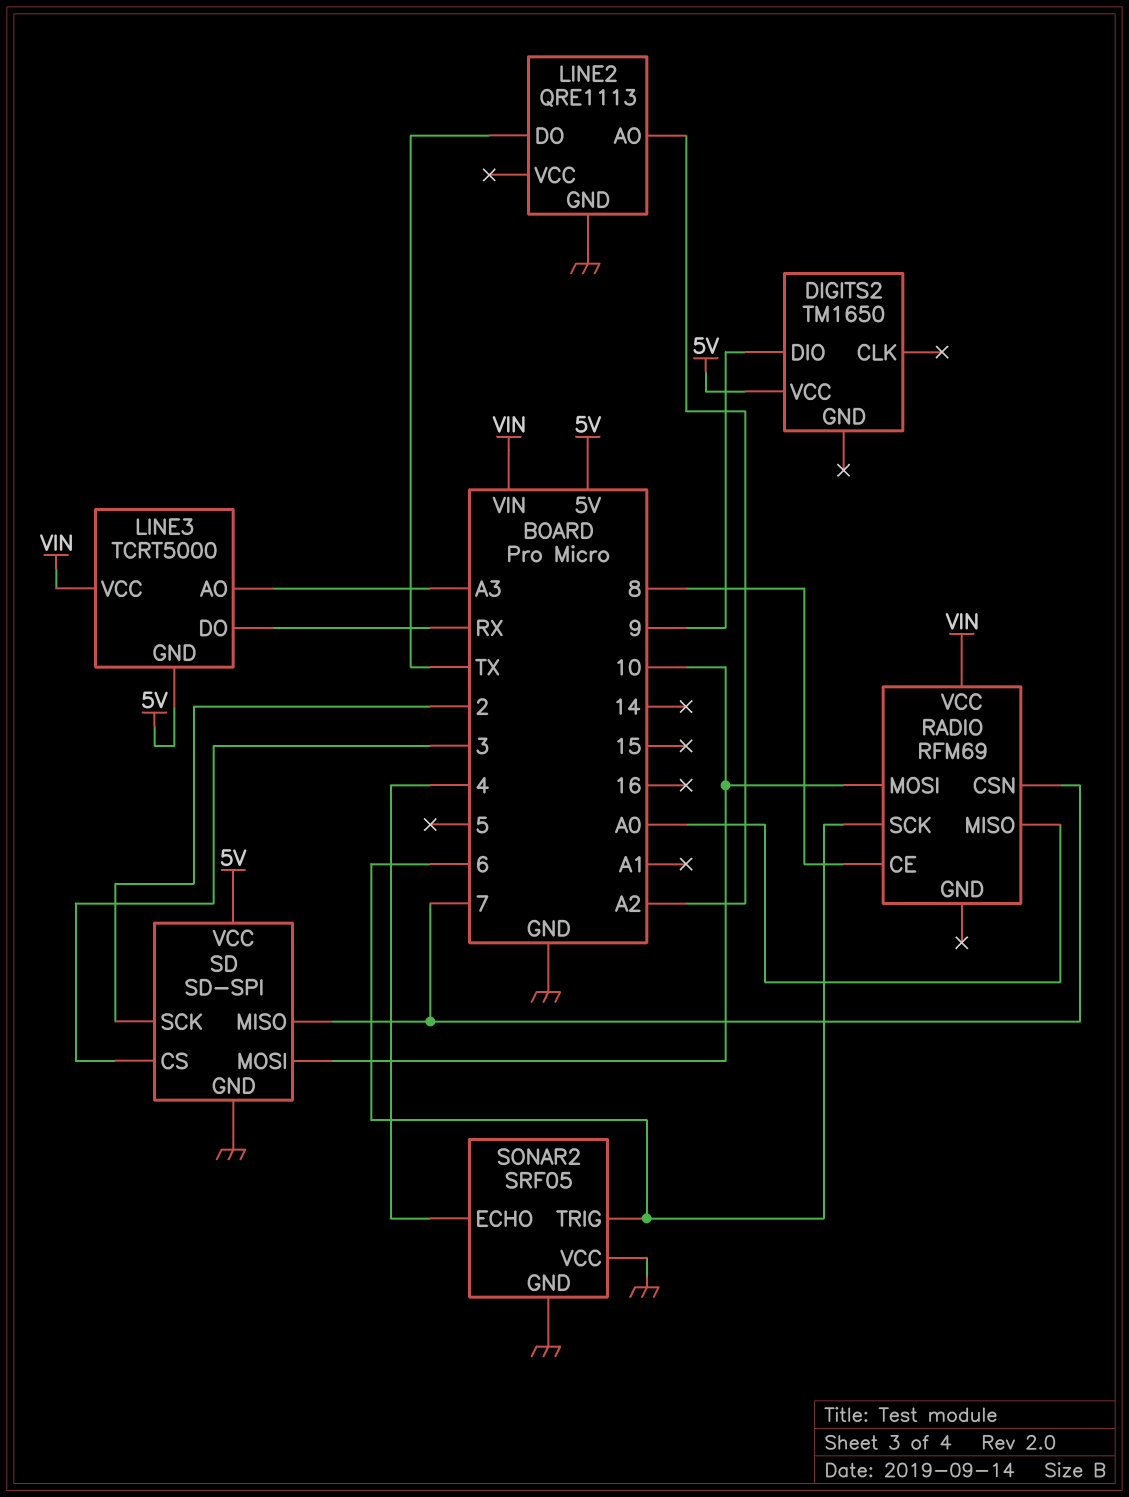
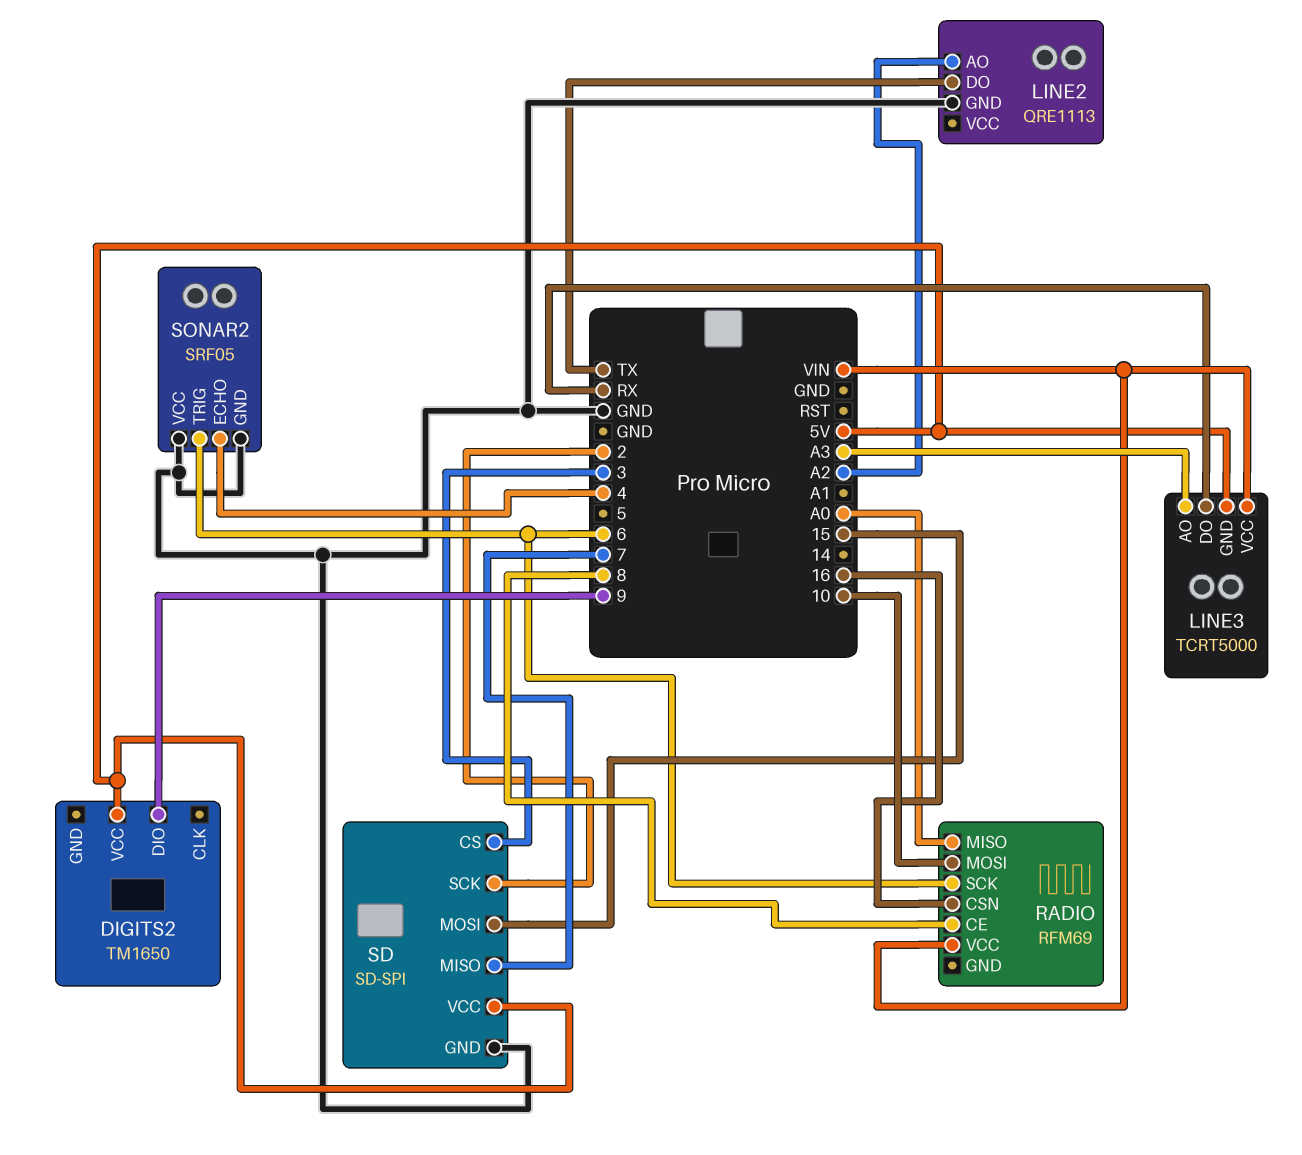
RADIO pin CSN: 7 -> 16
SD pin MOSI: 10 -> 15

